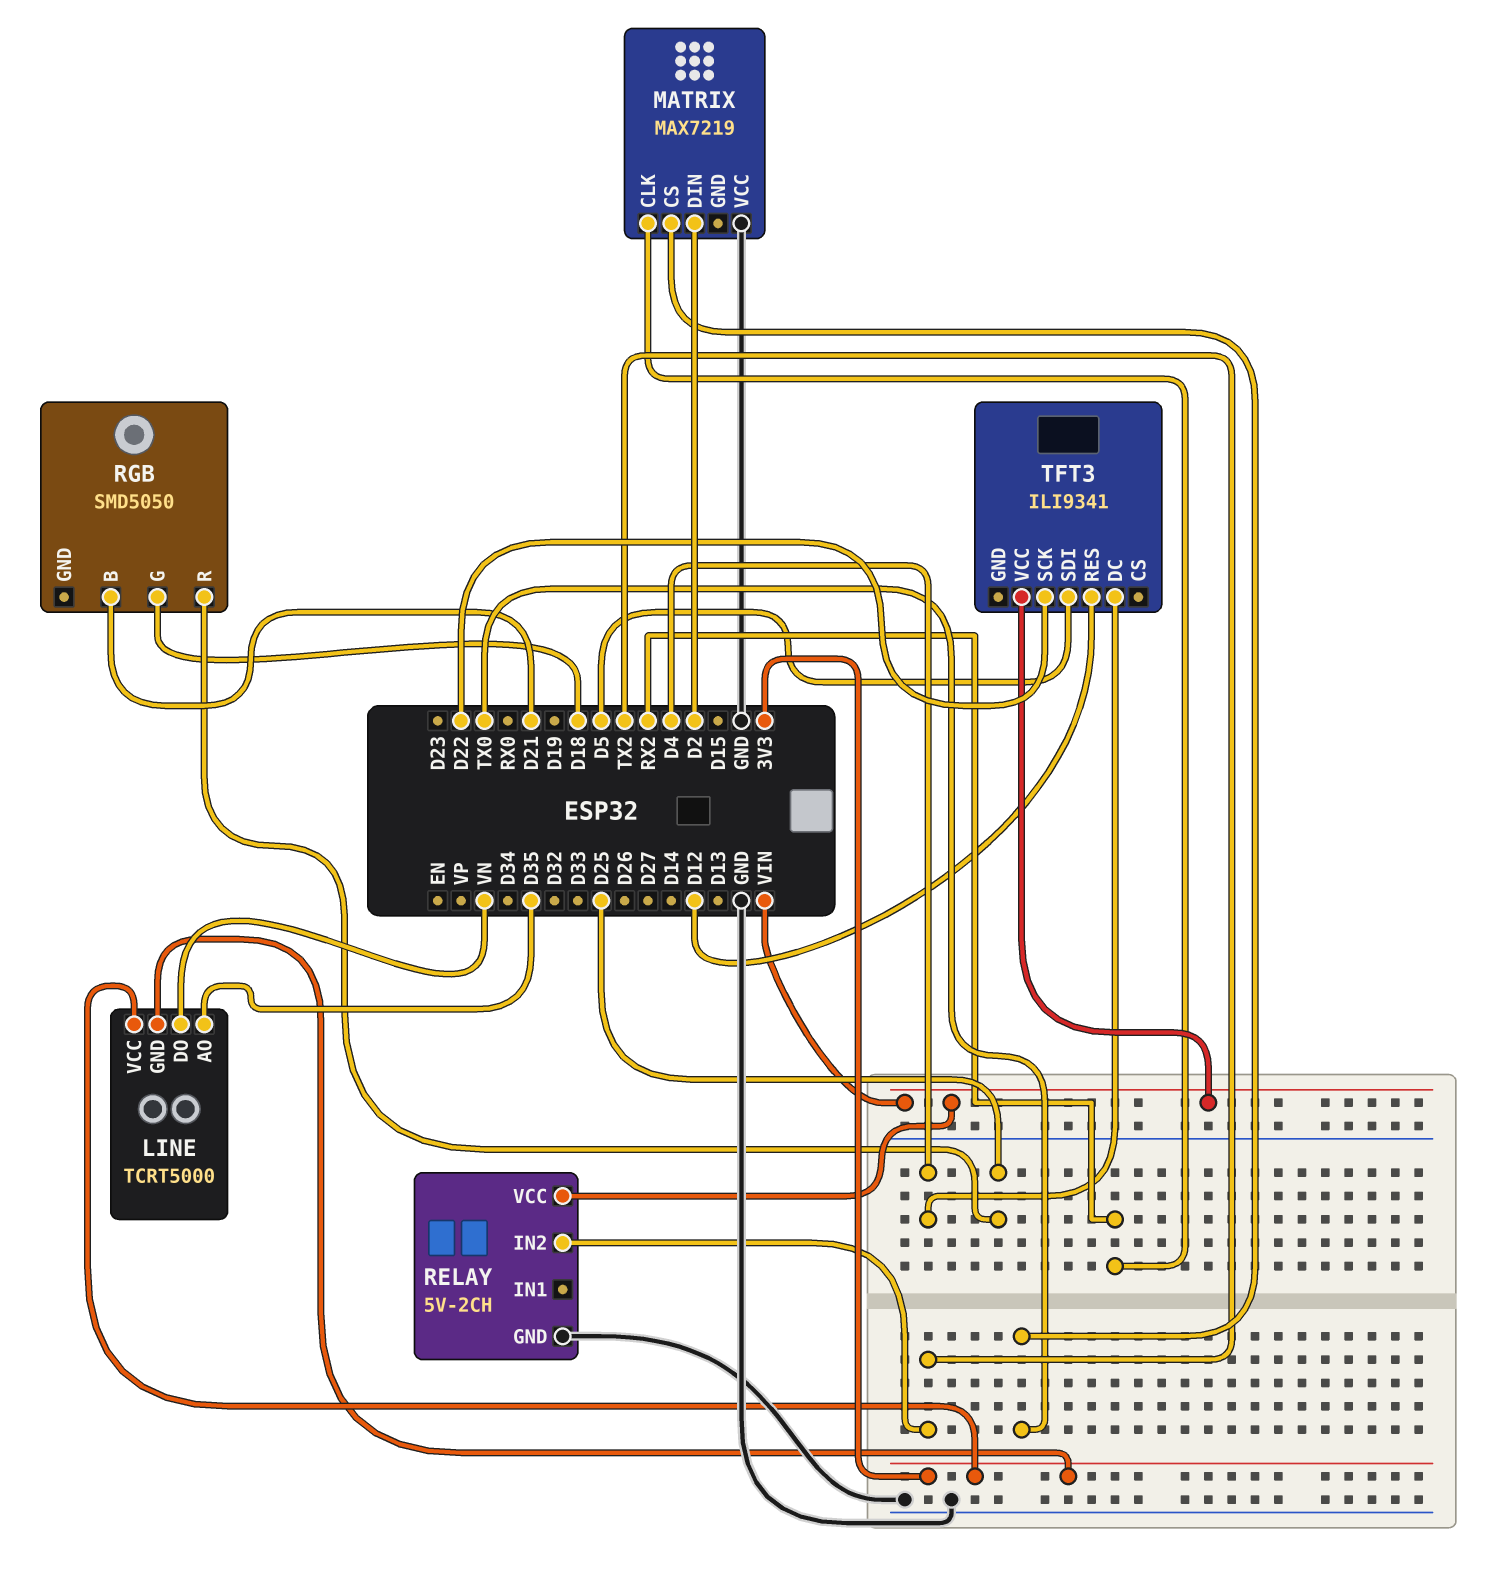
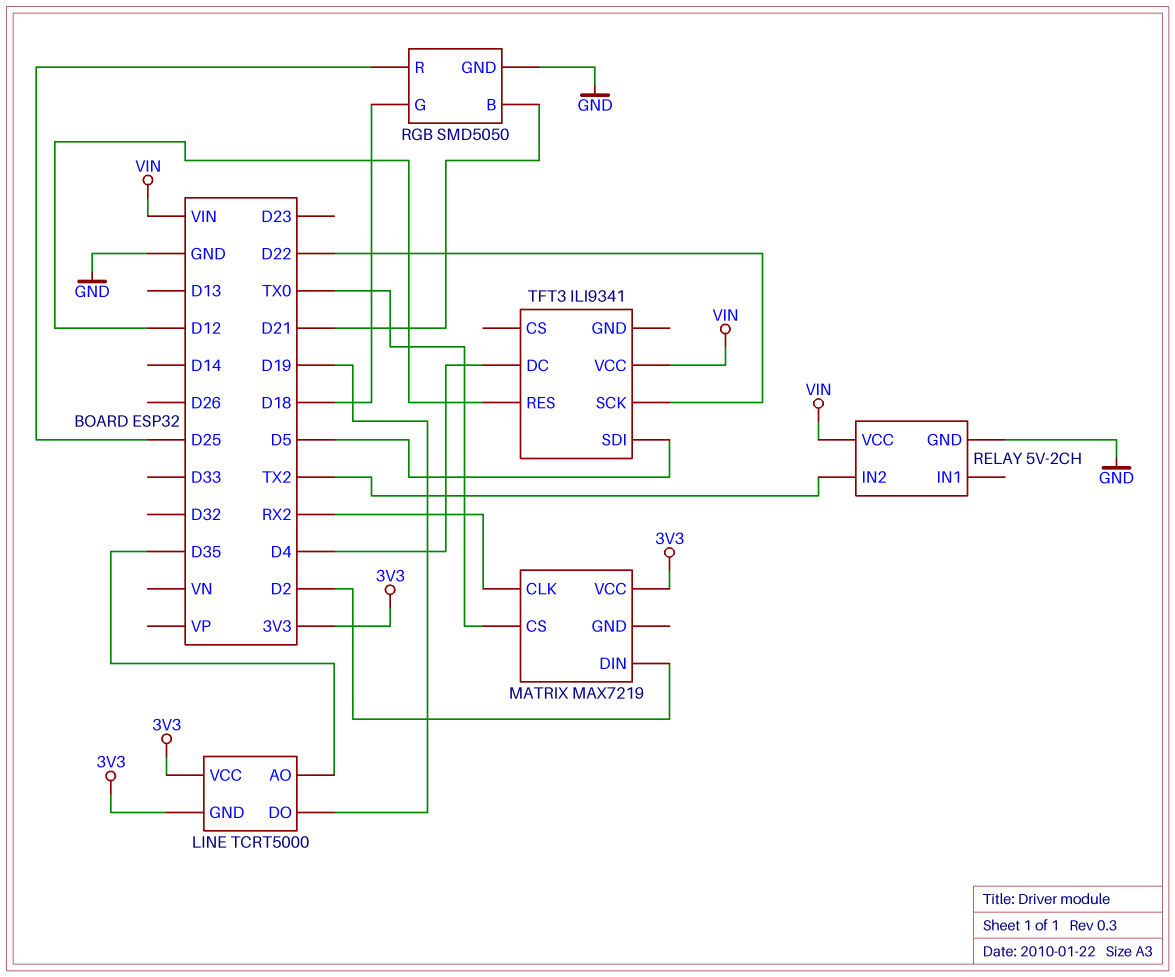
LINE pin DO: VN -> D19
MATRIX pin VCC: GND -> 3V3
RGB pin GND: none -> GND

